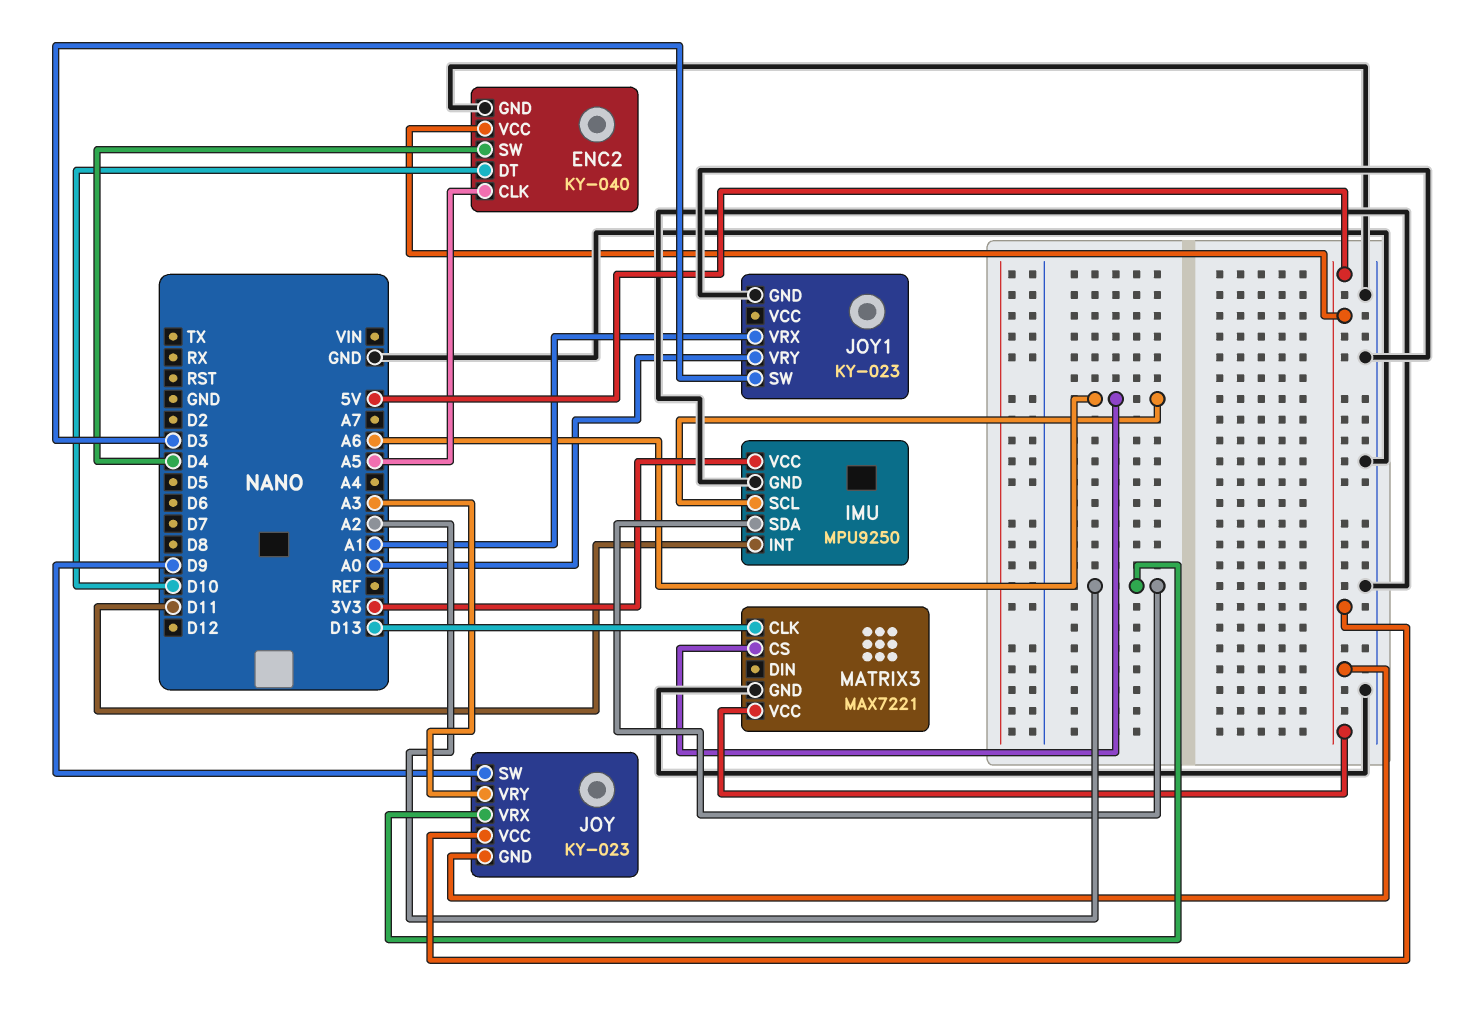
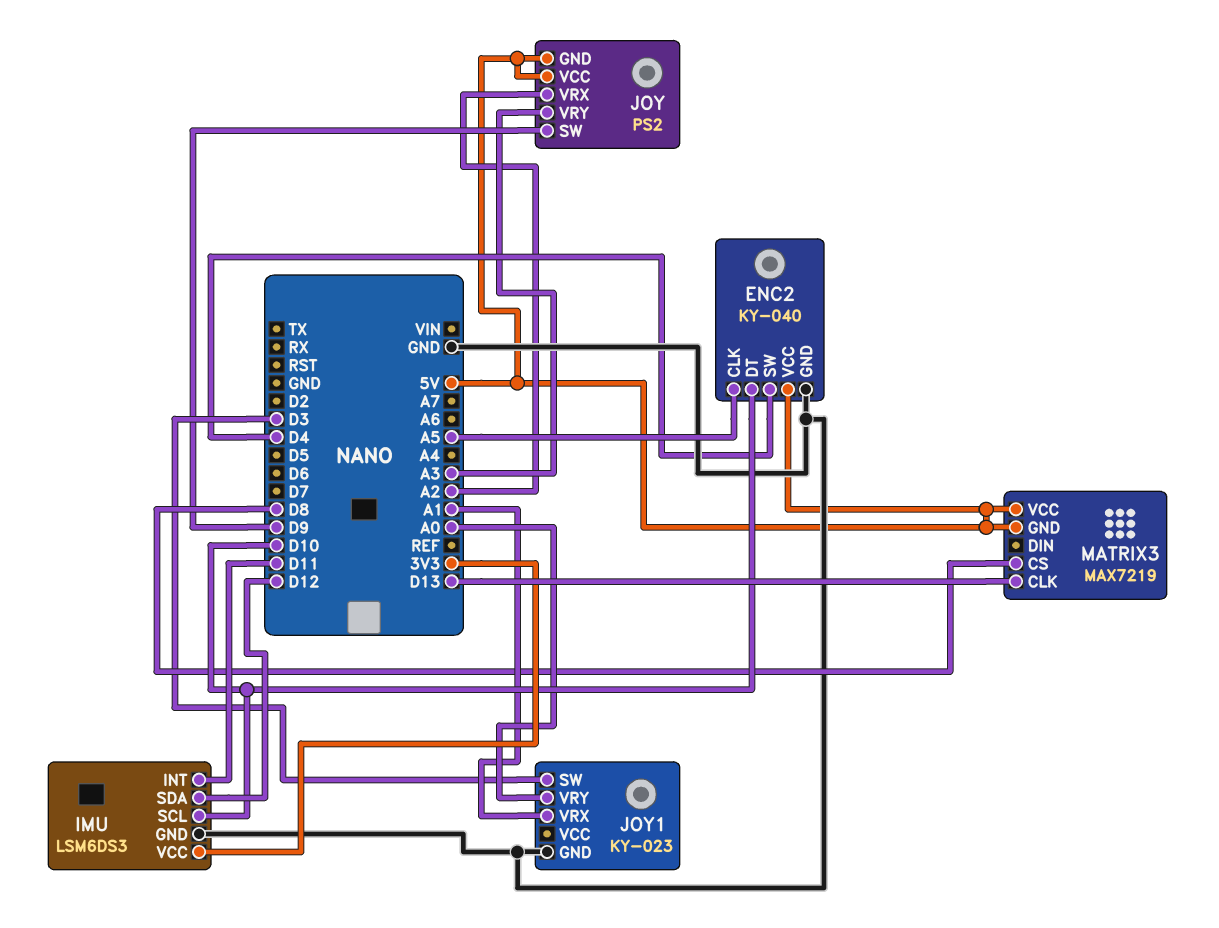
IMU: MPU9250 -> LSM6DS3
IMU pin SCL: A6 -> D10
IMU pin SDA: A2 -> D12
JOY: KY-023 -> PS2
MATRIX3: MAX7221 -> MAX7219
MATRIX3 pin CS: A6 -> D8
MATRIX3 pin GND: GND -> 5V

